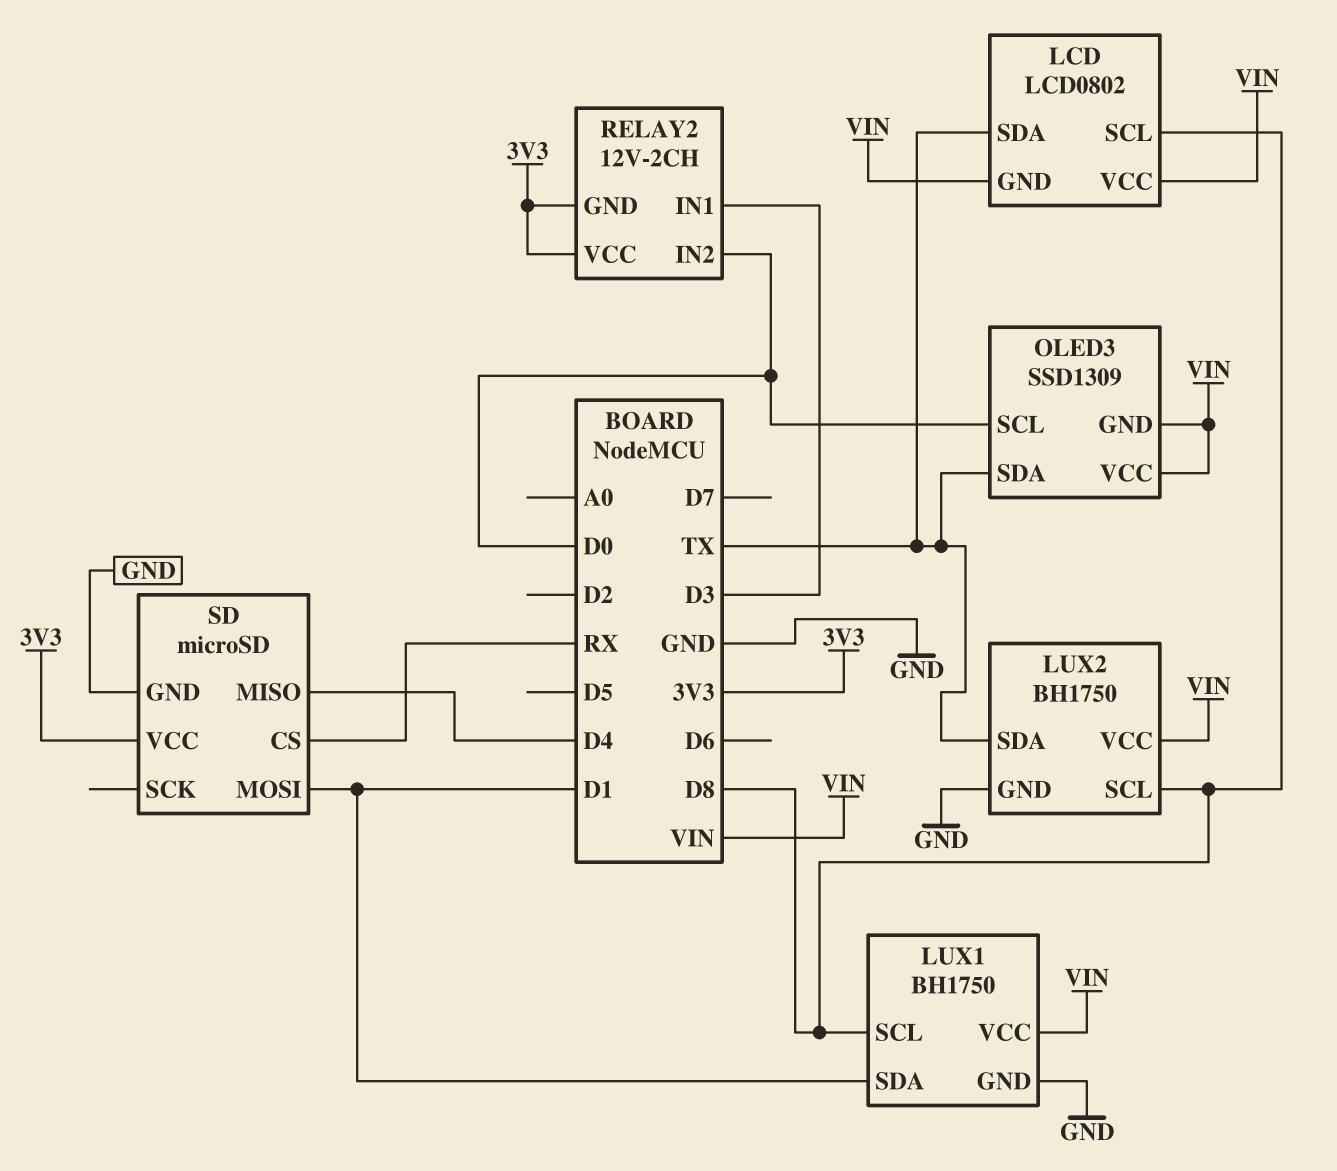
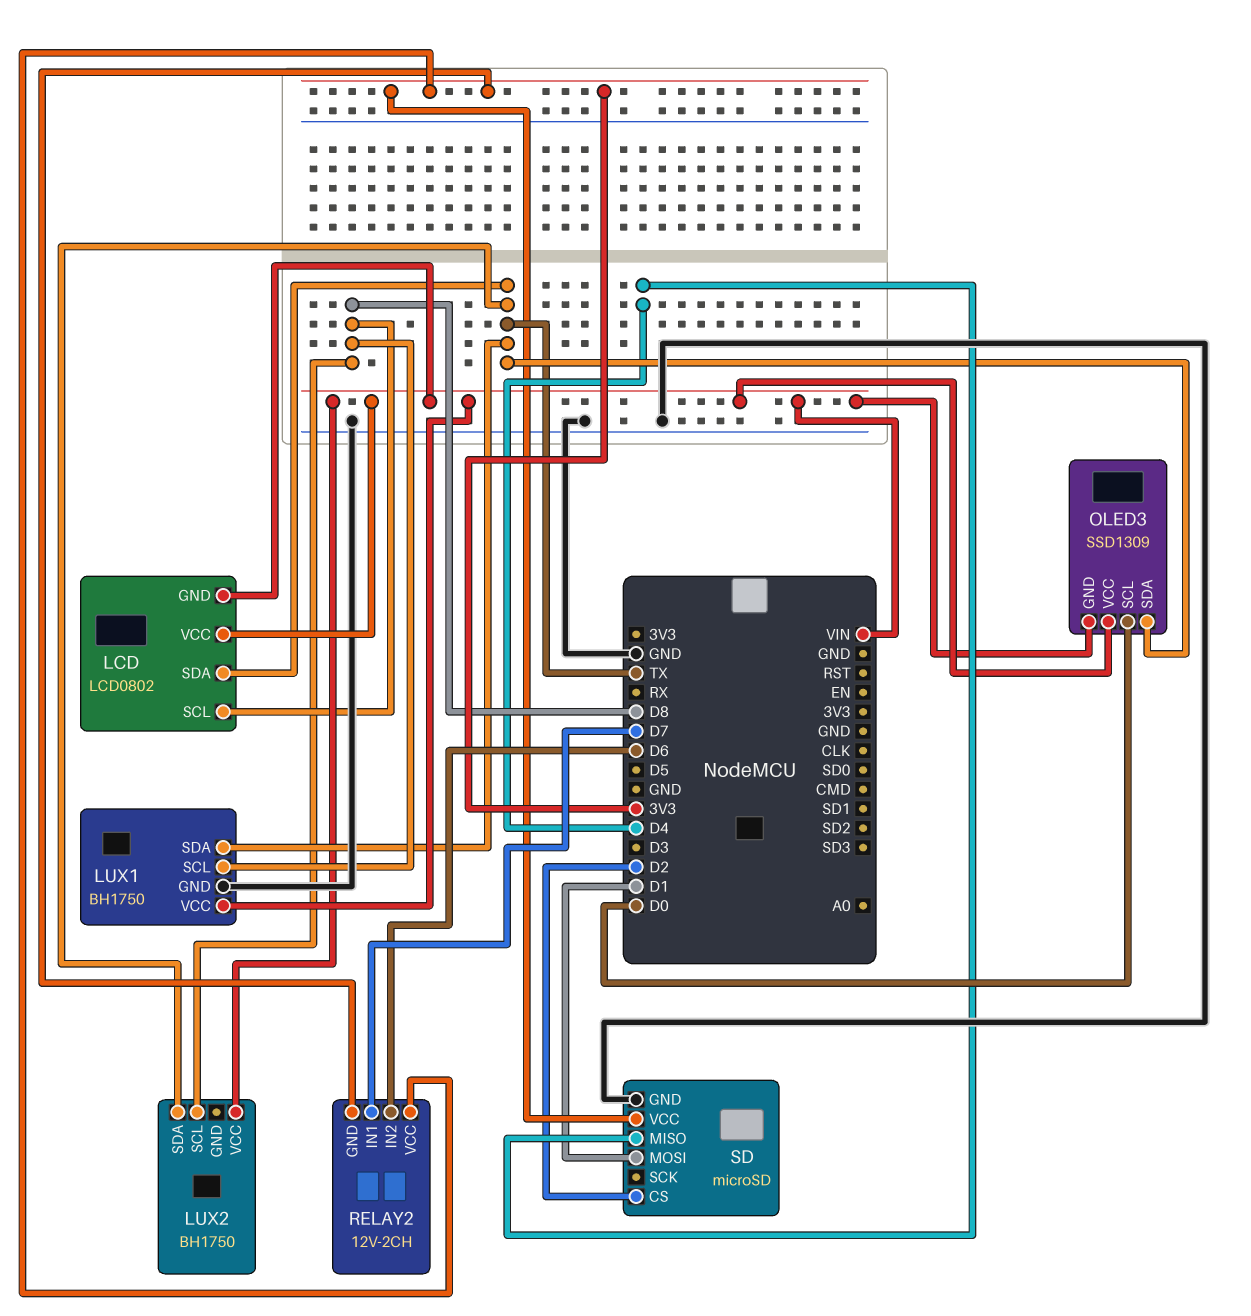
LUX1 pin SDA: D1 -> TX
LUX2 pin GND: GND -> none
RELAY2 pin IN1: D3 -> D7
RELAY2 pin IN2: D0 -> D6
SD pin CS: RX -> D2

